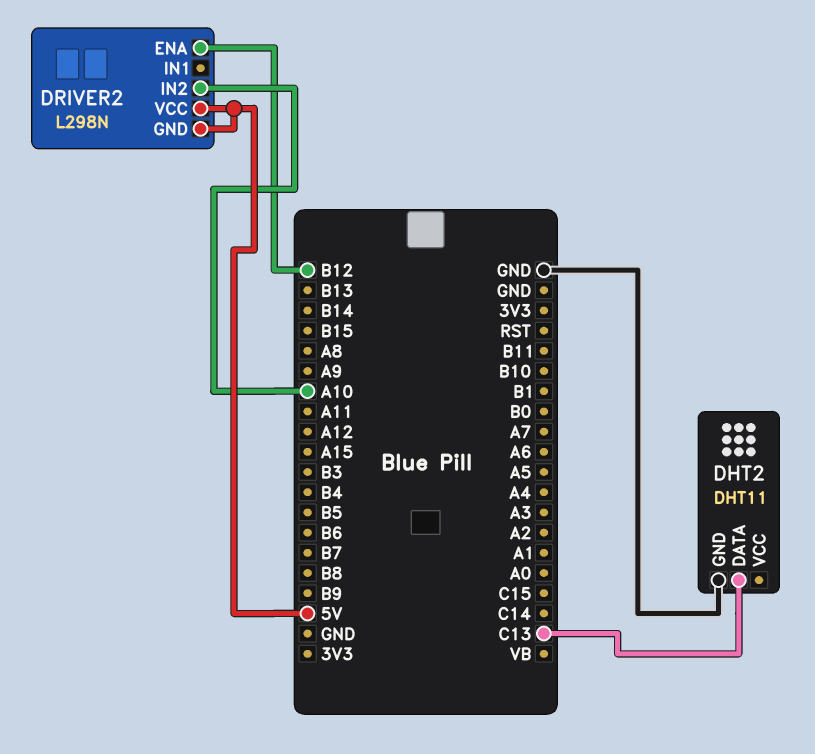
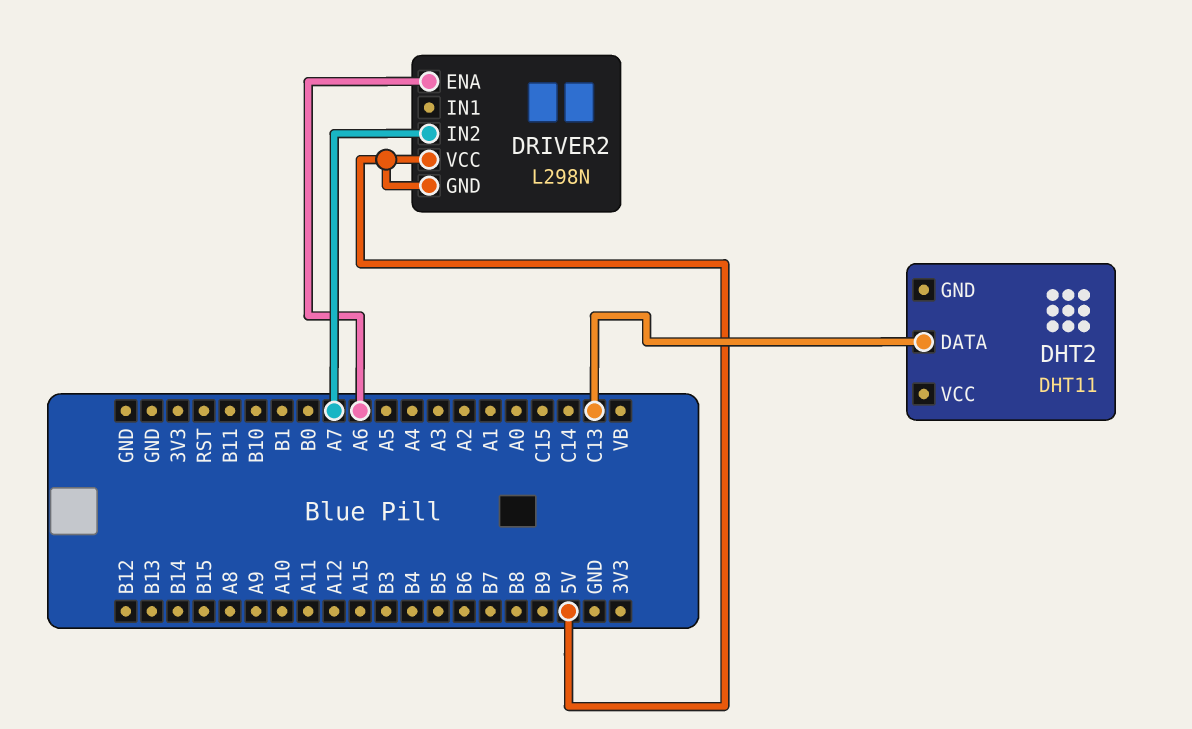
DHT2 pin GND: GND -> none
DRIVER2 pin ENA: B12 -> A6
DRIVER2 pin IN2: A10 -> A7

